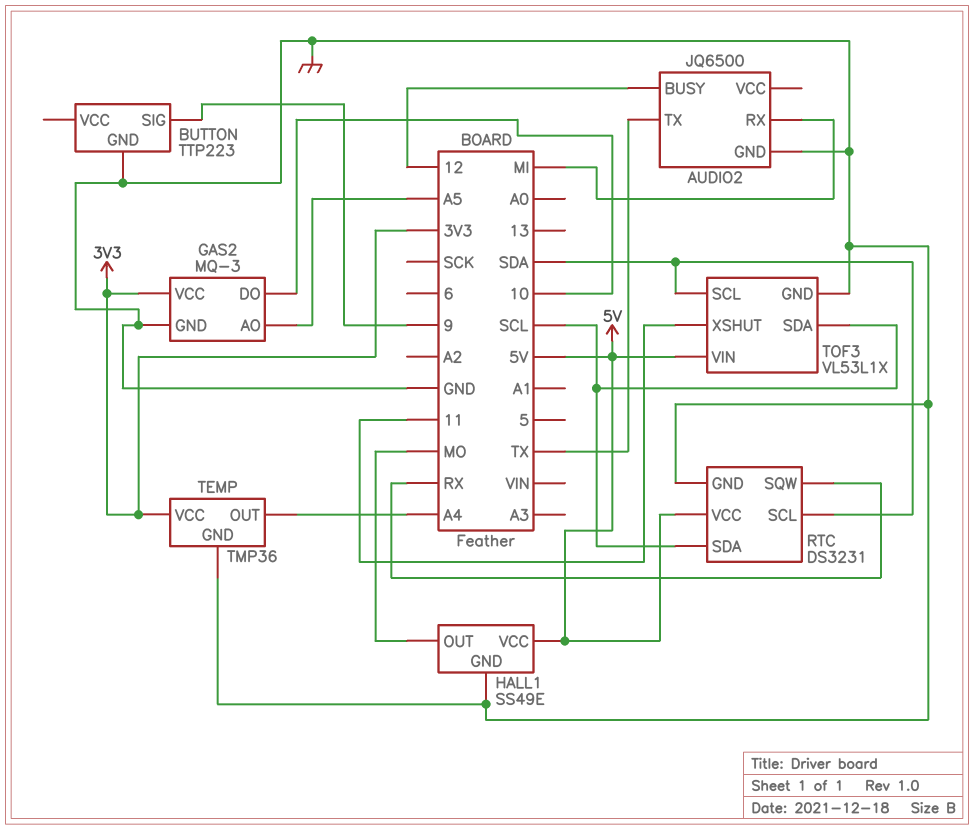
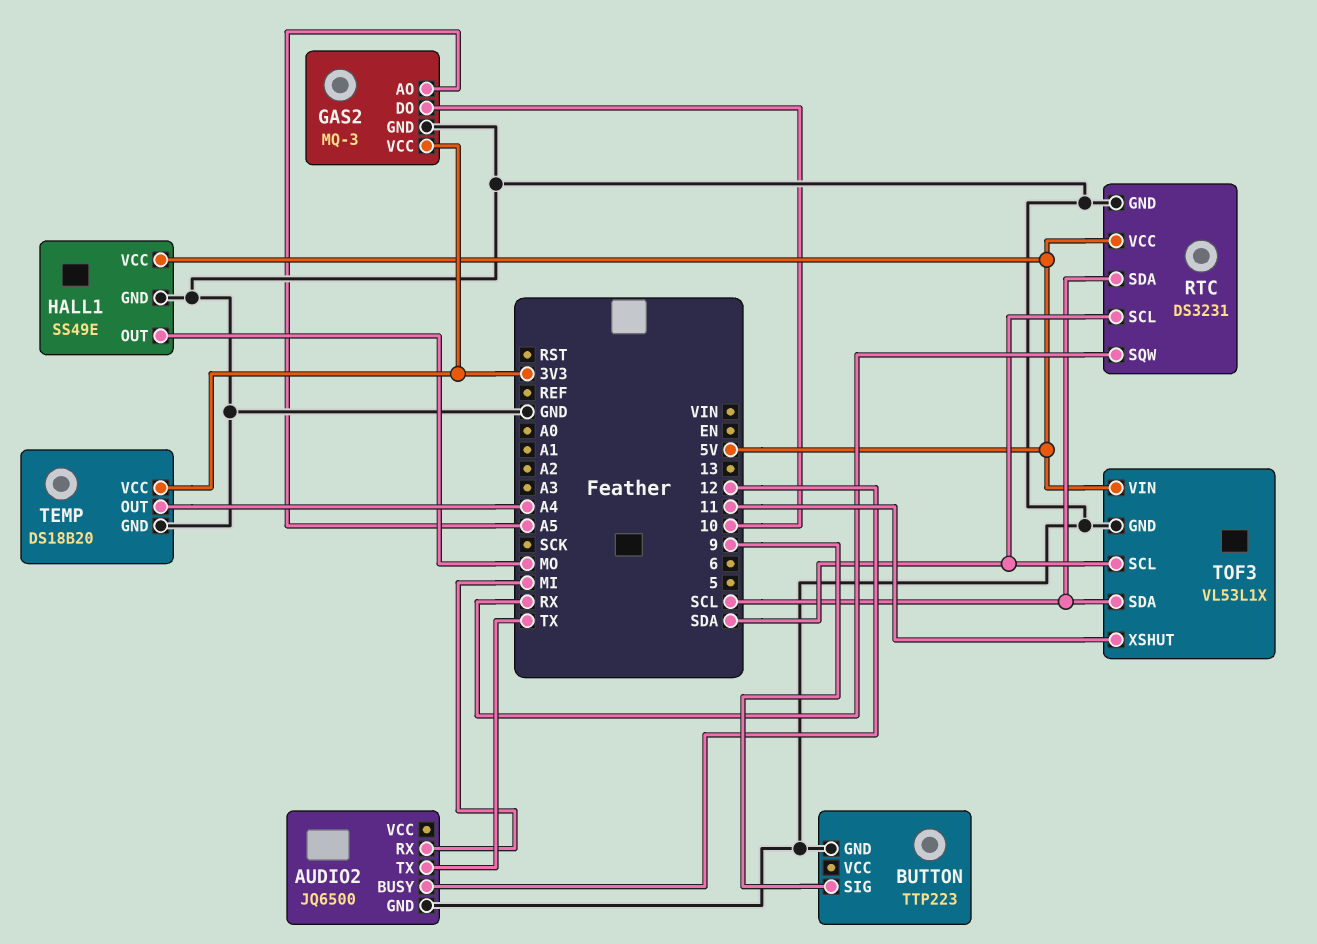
TEMP: TMP36 -> DS18B20

